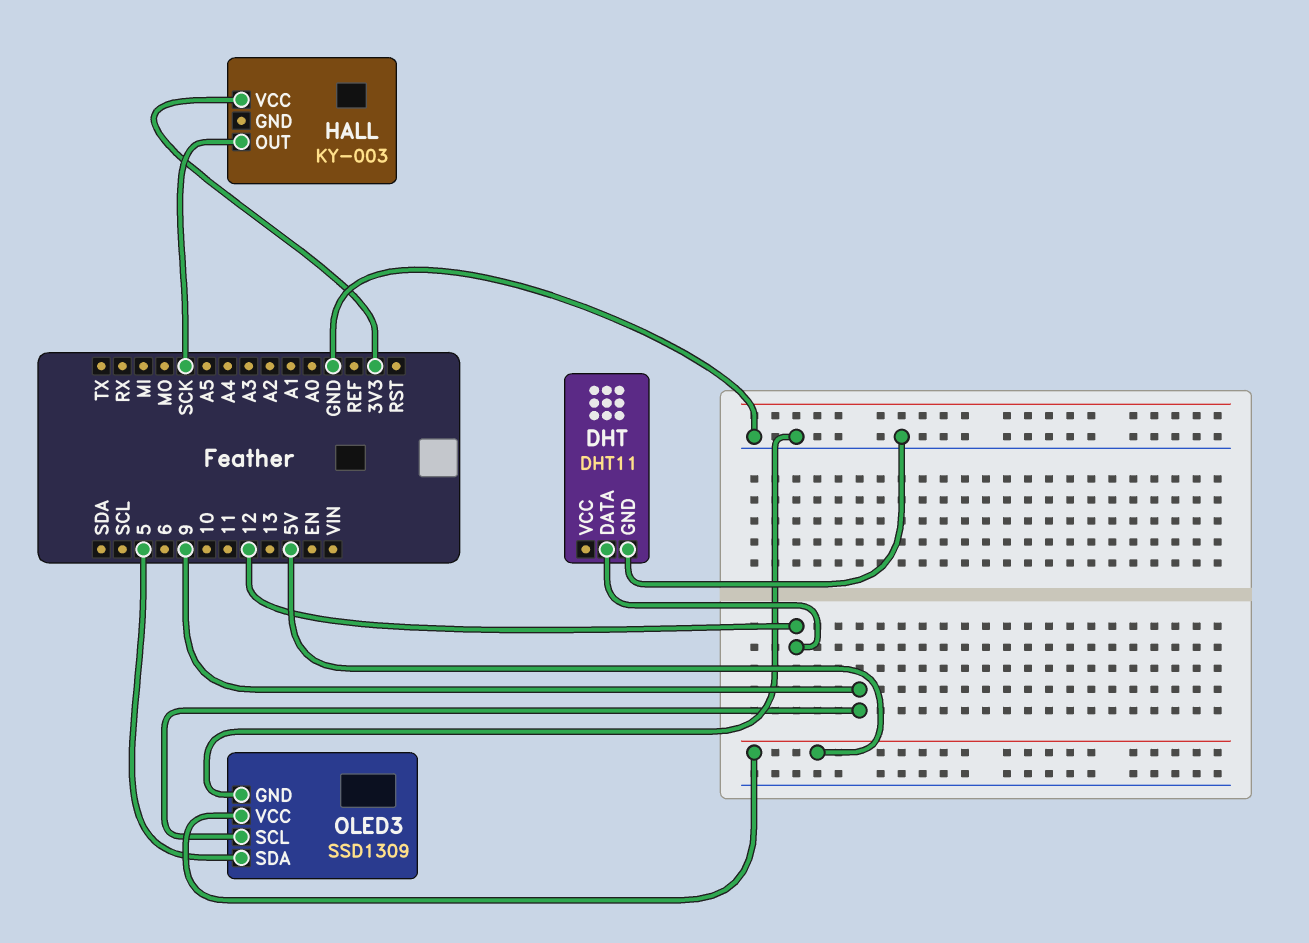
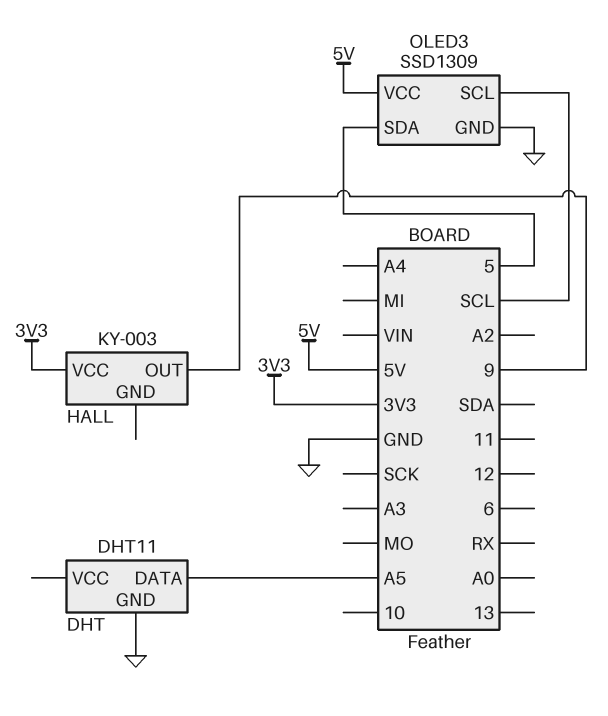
DHT pin DATA: 12 -> A5
HALL pin OUT: SCK -> 9
OLED3 pin SCL: 9 -> SCL

